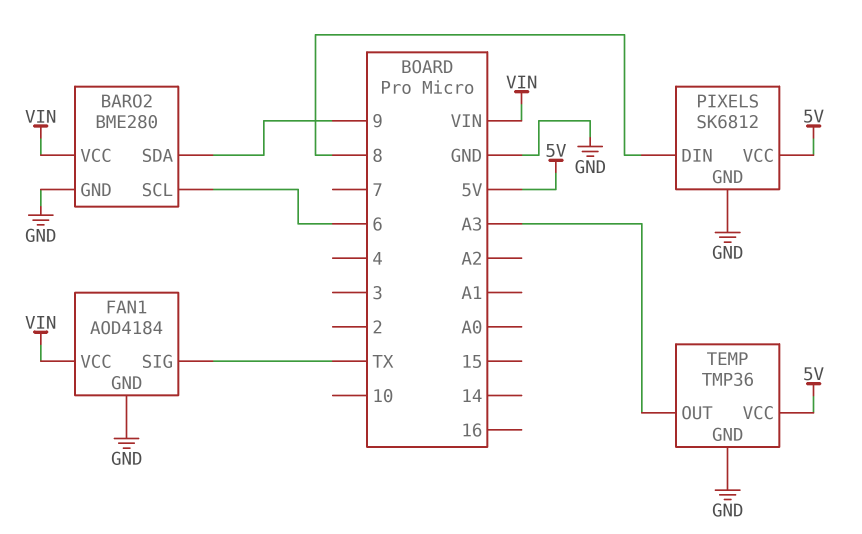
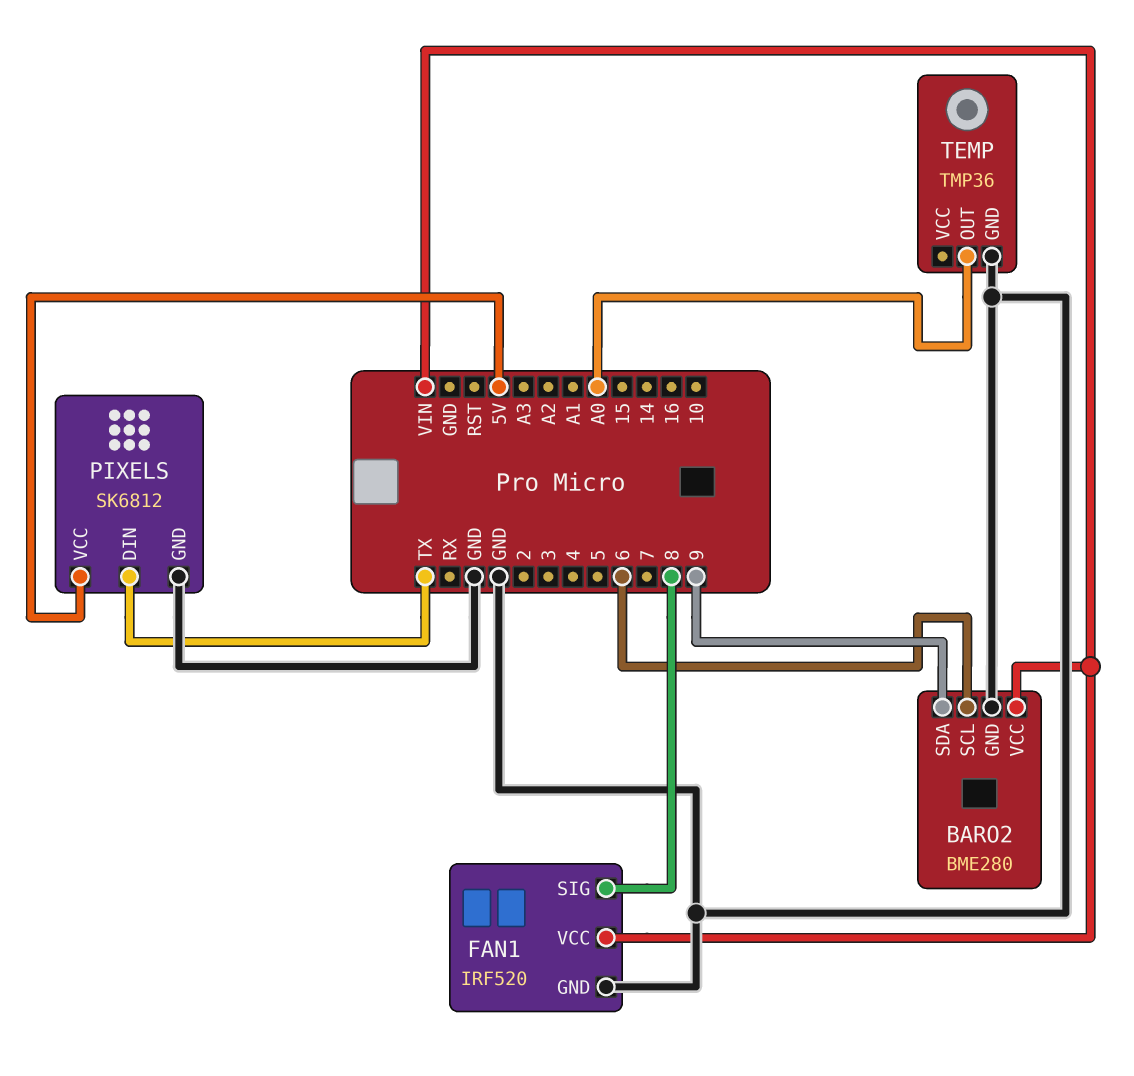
FAN1: AOD4184 -> IRF520
FAN1 pin SIG: TX -> 8
PIXELS pin DIN: 8 -> TX
TEMP pin OUT: A3 -> A0
TEMP pin VCC: 5V -> none

